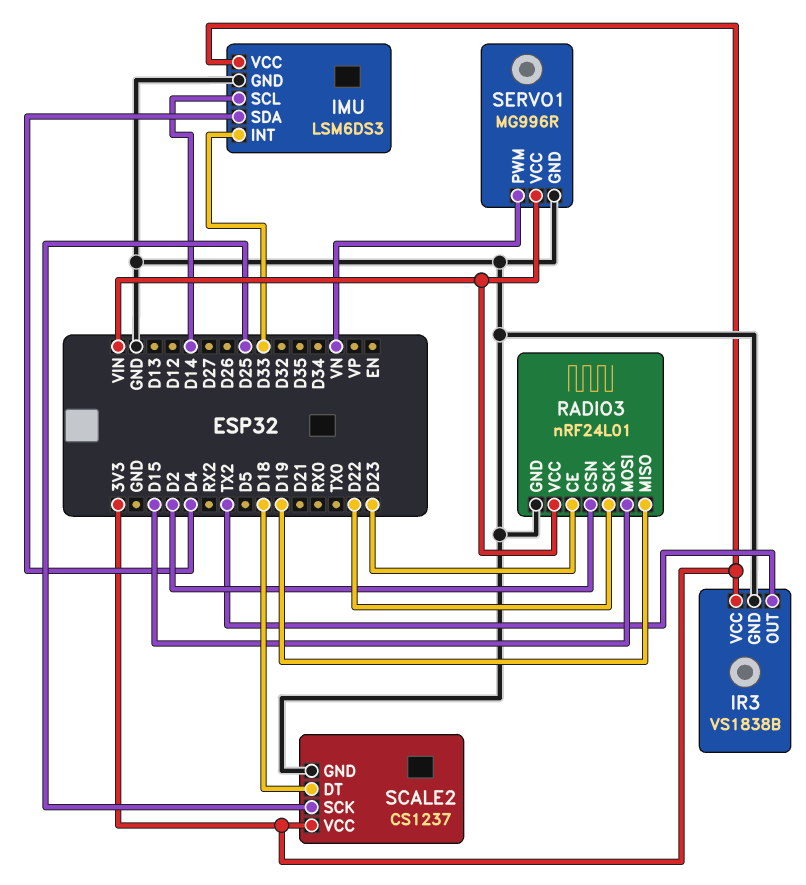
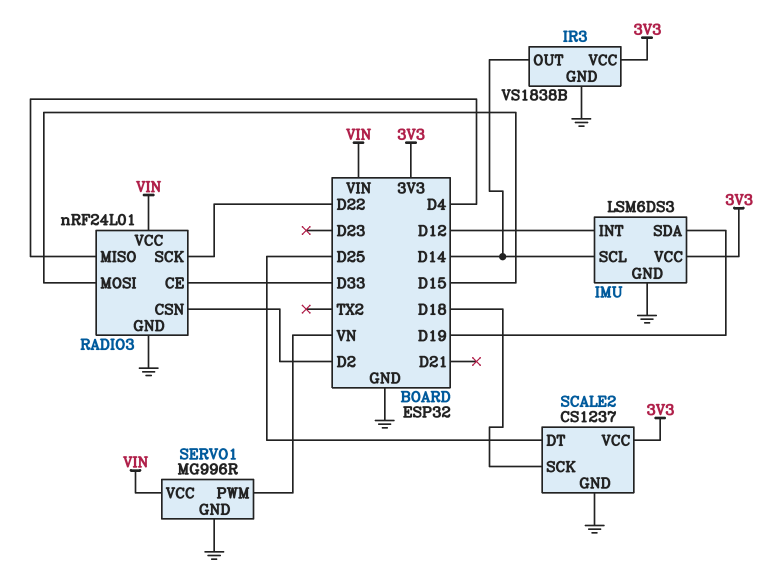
IMU pin INT: D33 -> D12
IMU pin SDA: D4 -> D19
IR3 pin OUT: TX2 -> D14
RADIO3 pin CE: D23 -> D33
RADIO3 pin MISO: D19 -> D4
SCALE2 pin DT: D18 -> D25
SCALE2 pin SCK: D25 -> D18

